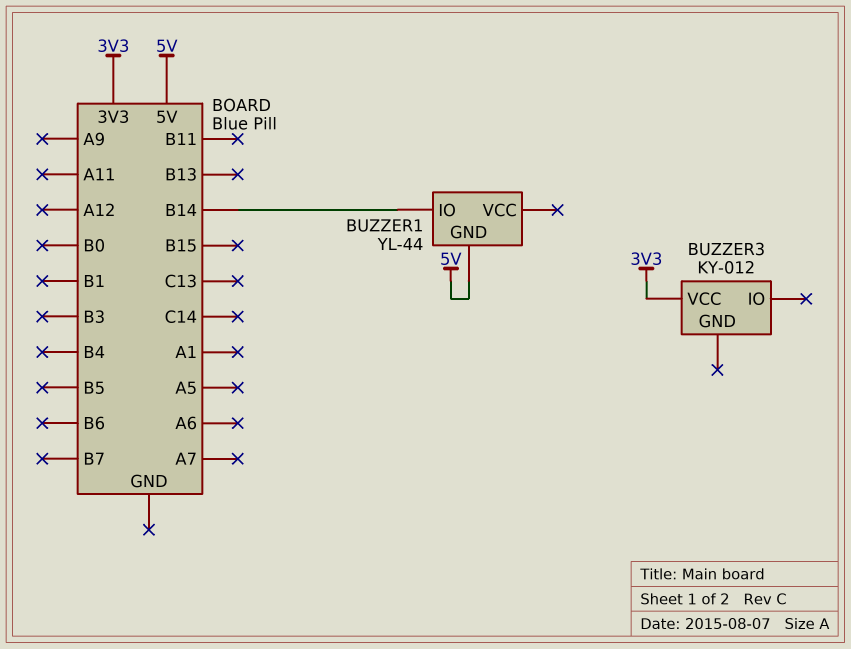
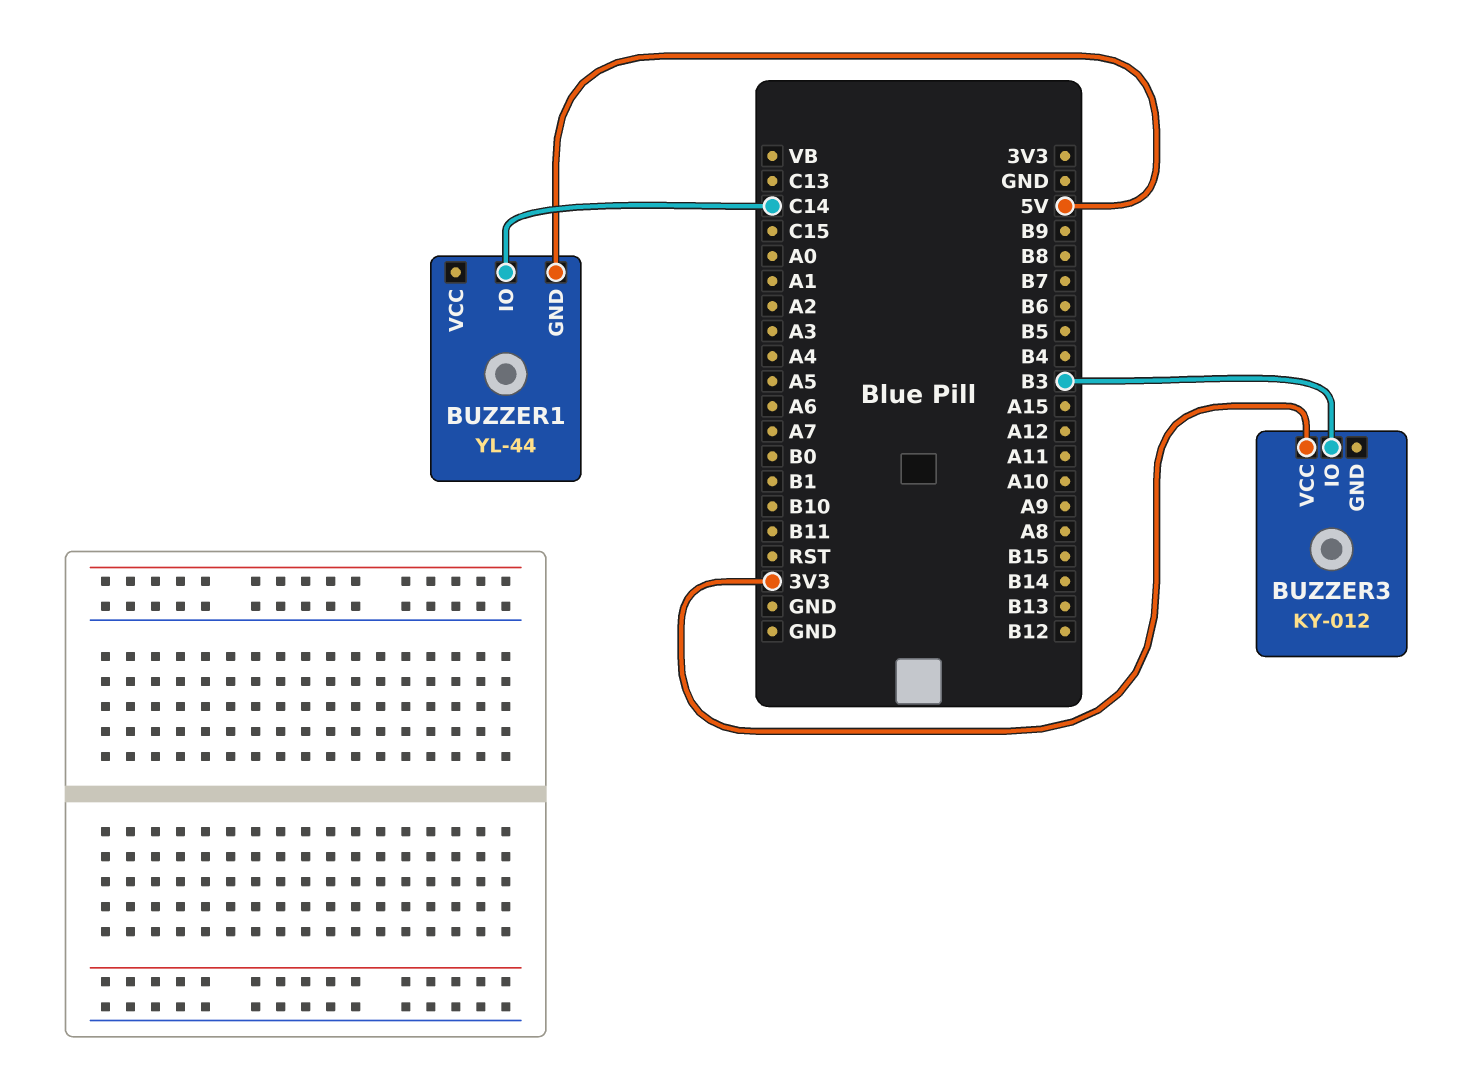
BUZZER1 pin IO: B14 -> C14
BUZZER3 pin IO: none -> B3

